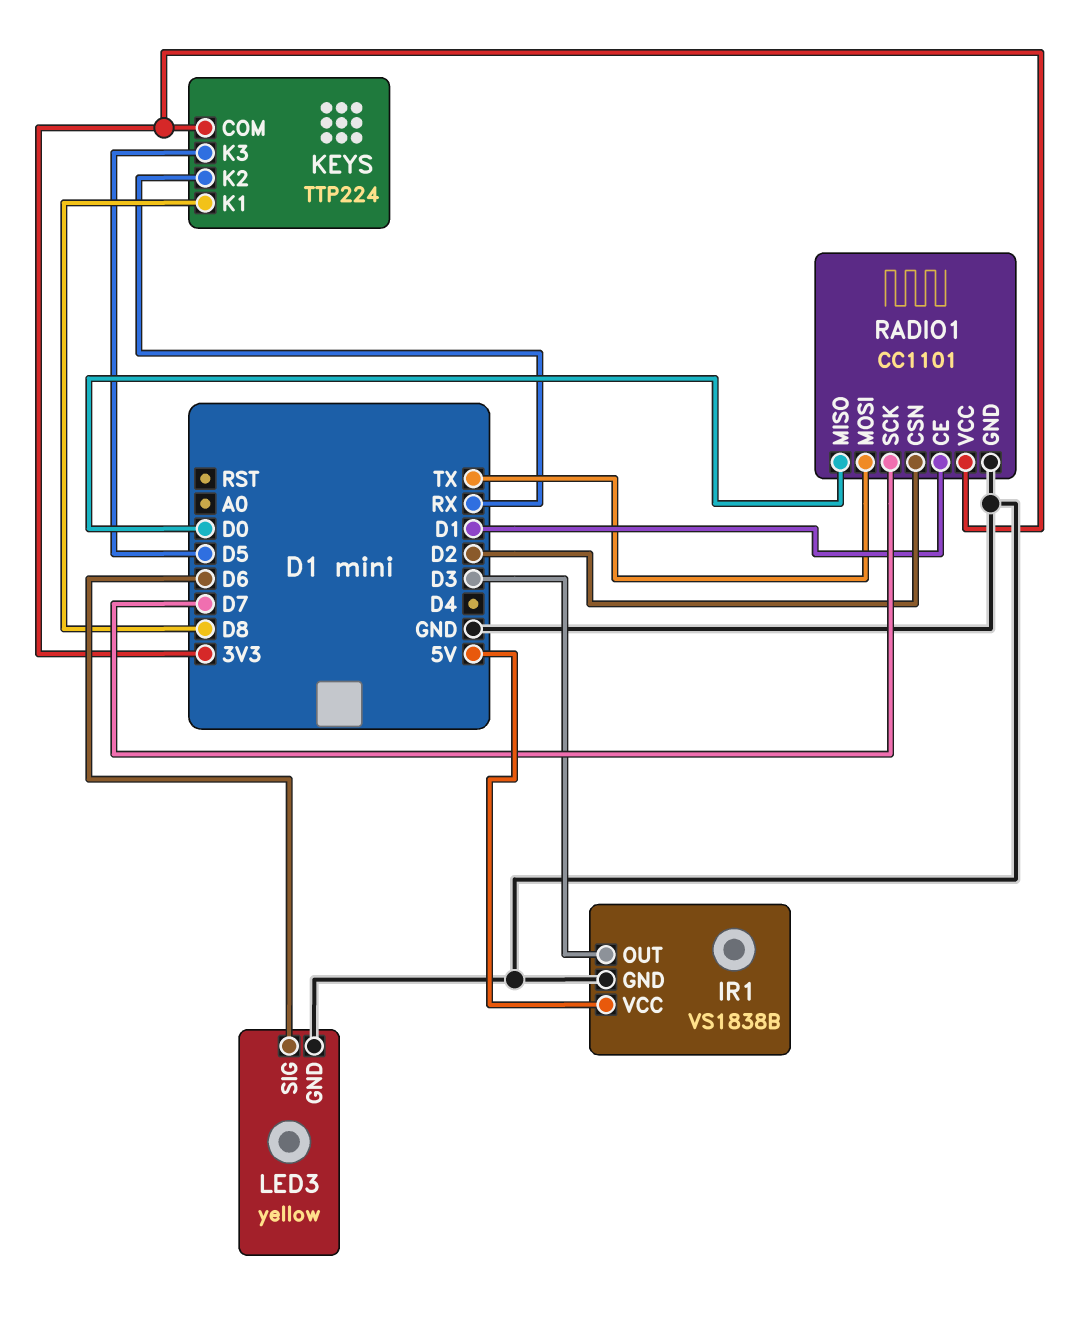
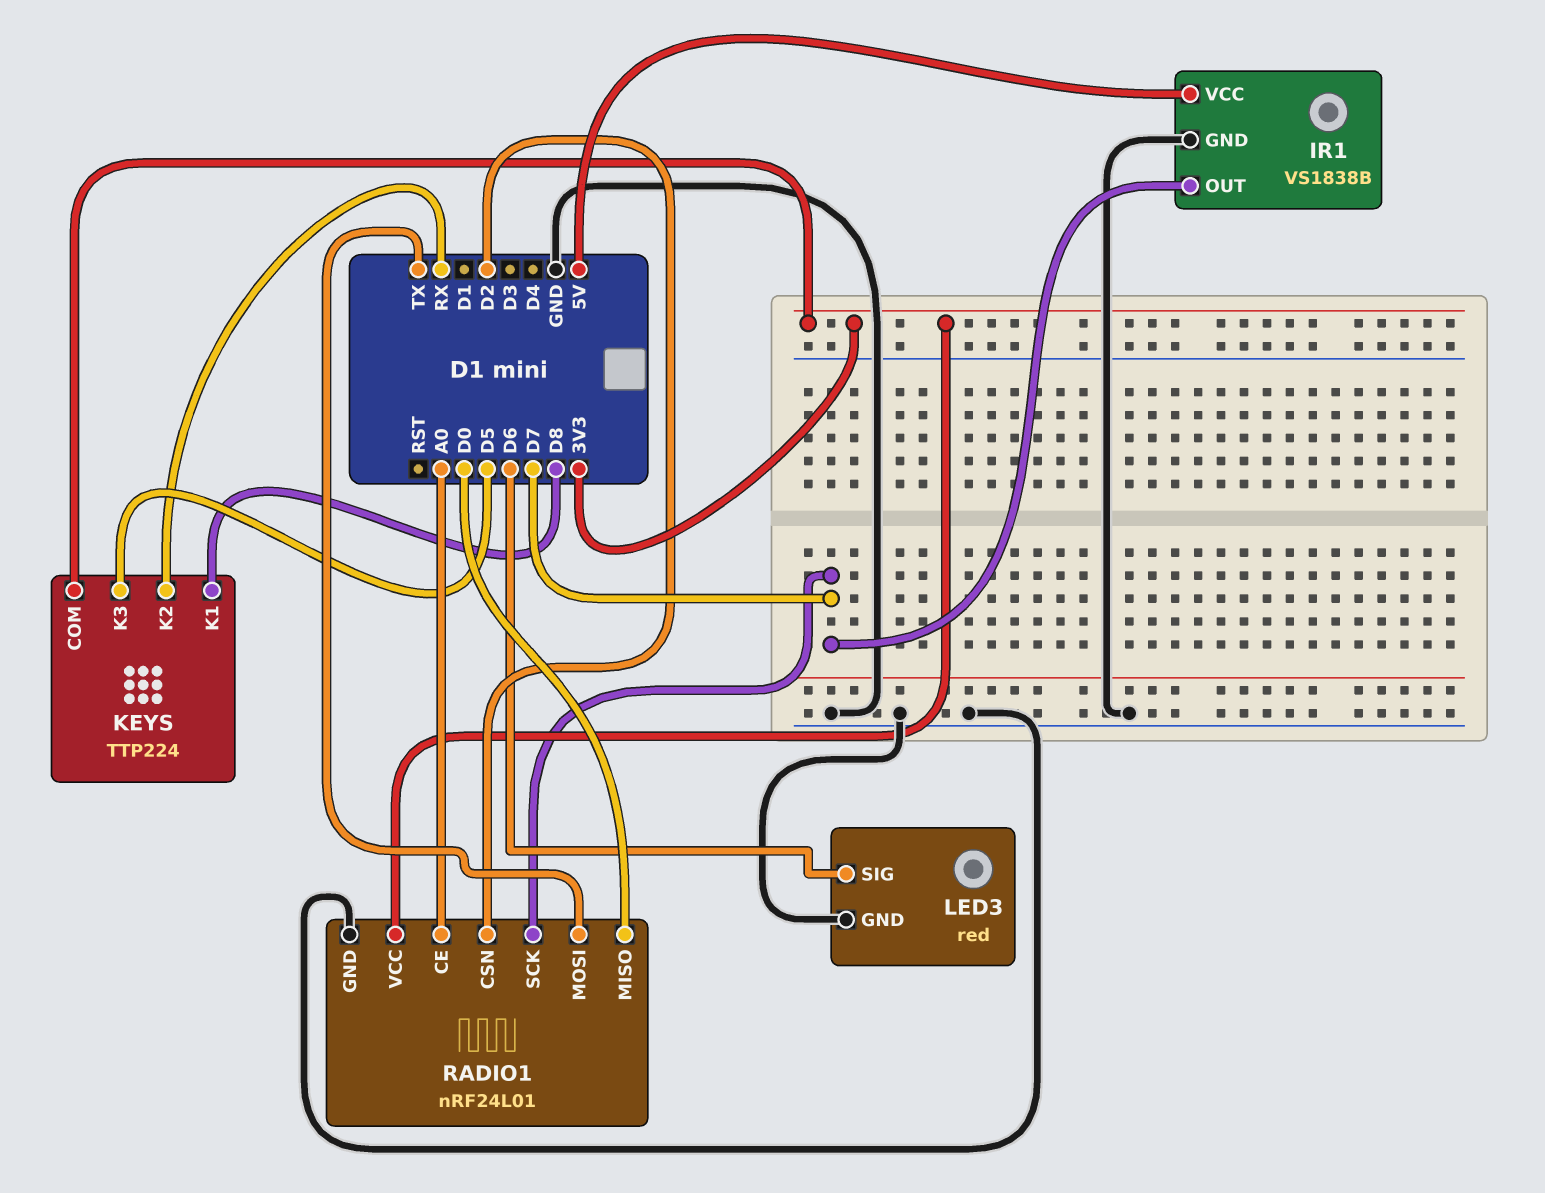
IR1 pin OUT: D3 -> D7
LED3: yellow -> red
RADIO1: CC1101 -> nRF24L01
RADIO1 pin CE: D1 -> A0

